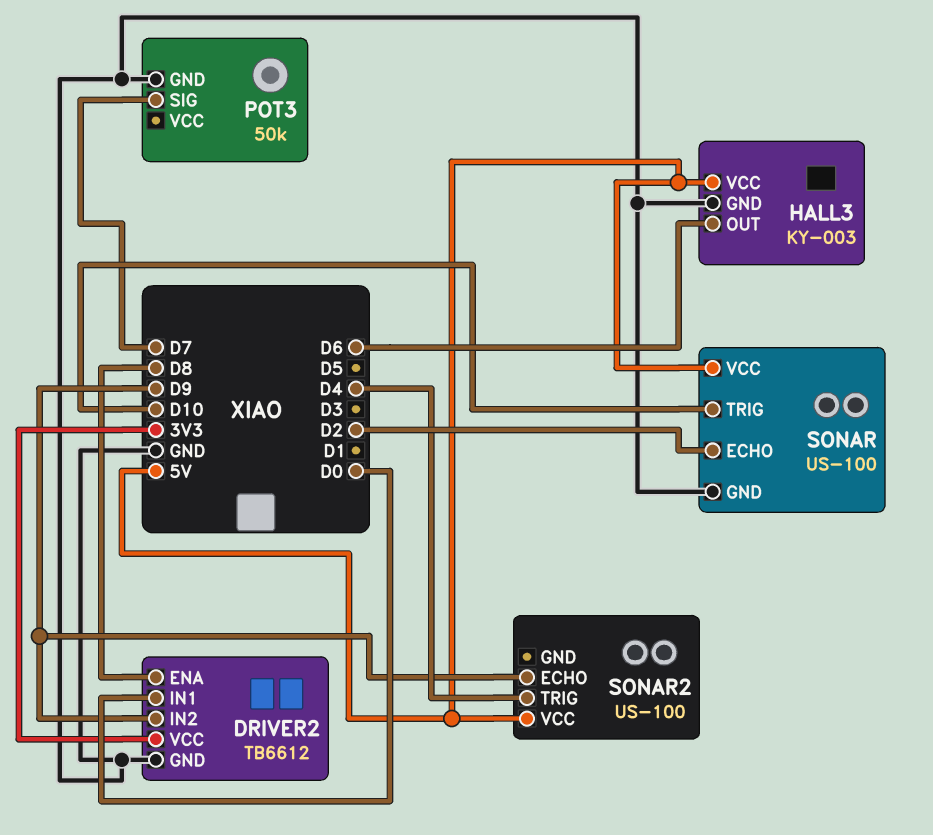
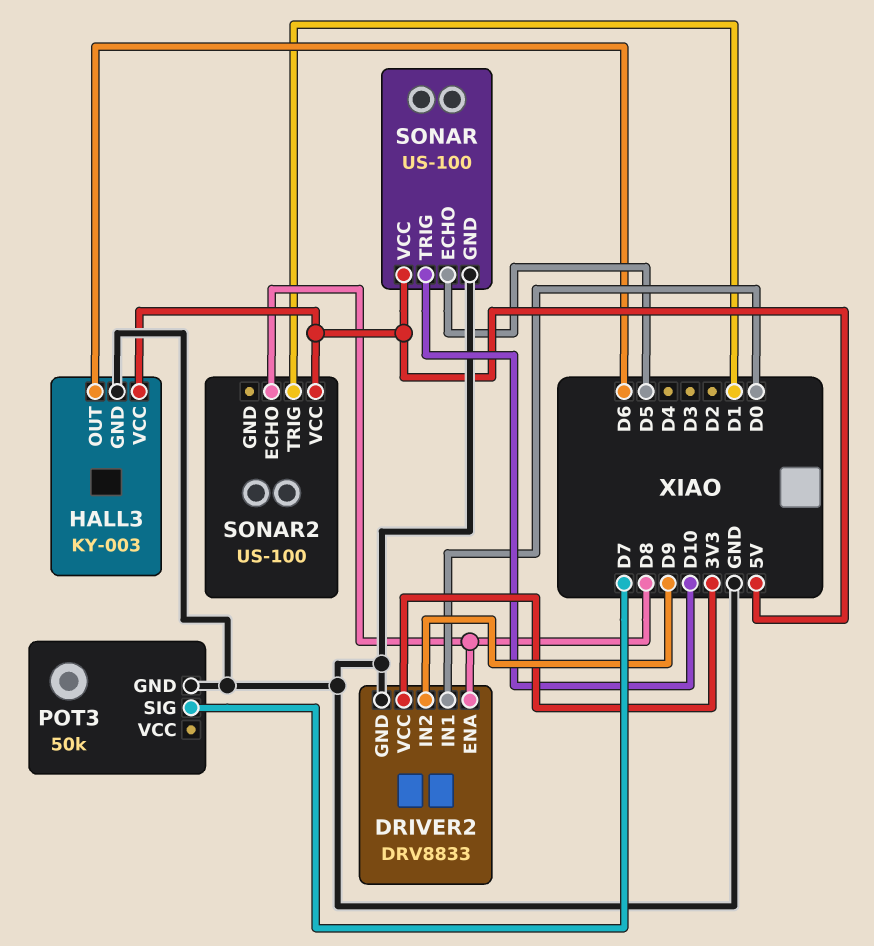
DRIVER2: TB6612 -> DRV8833
SONAR pin ECHO: D2 -> D5
SONAR2 pin ECHO: D9 -> D8
SONAR2 pin TRIG: D4 -> D1

